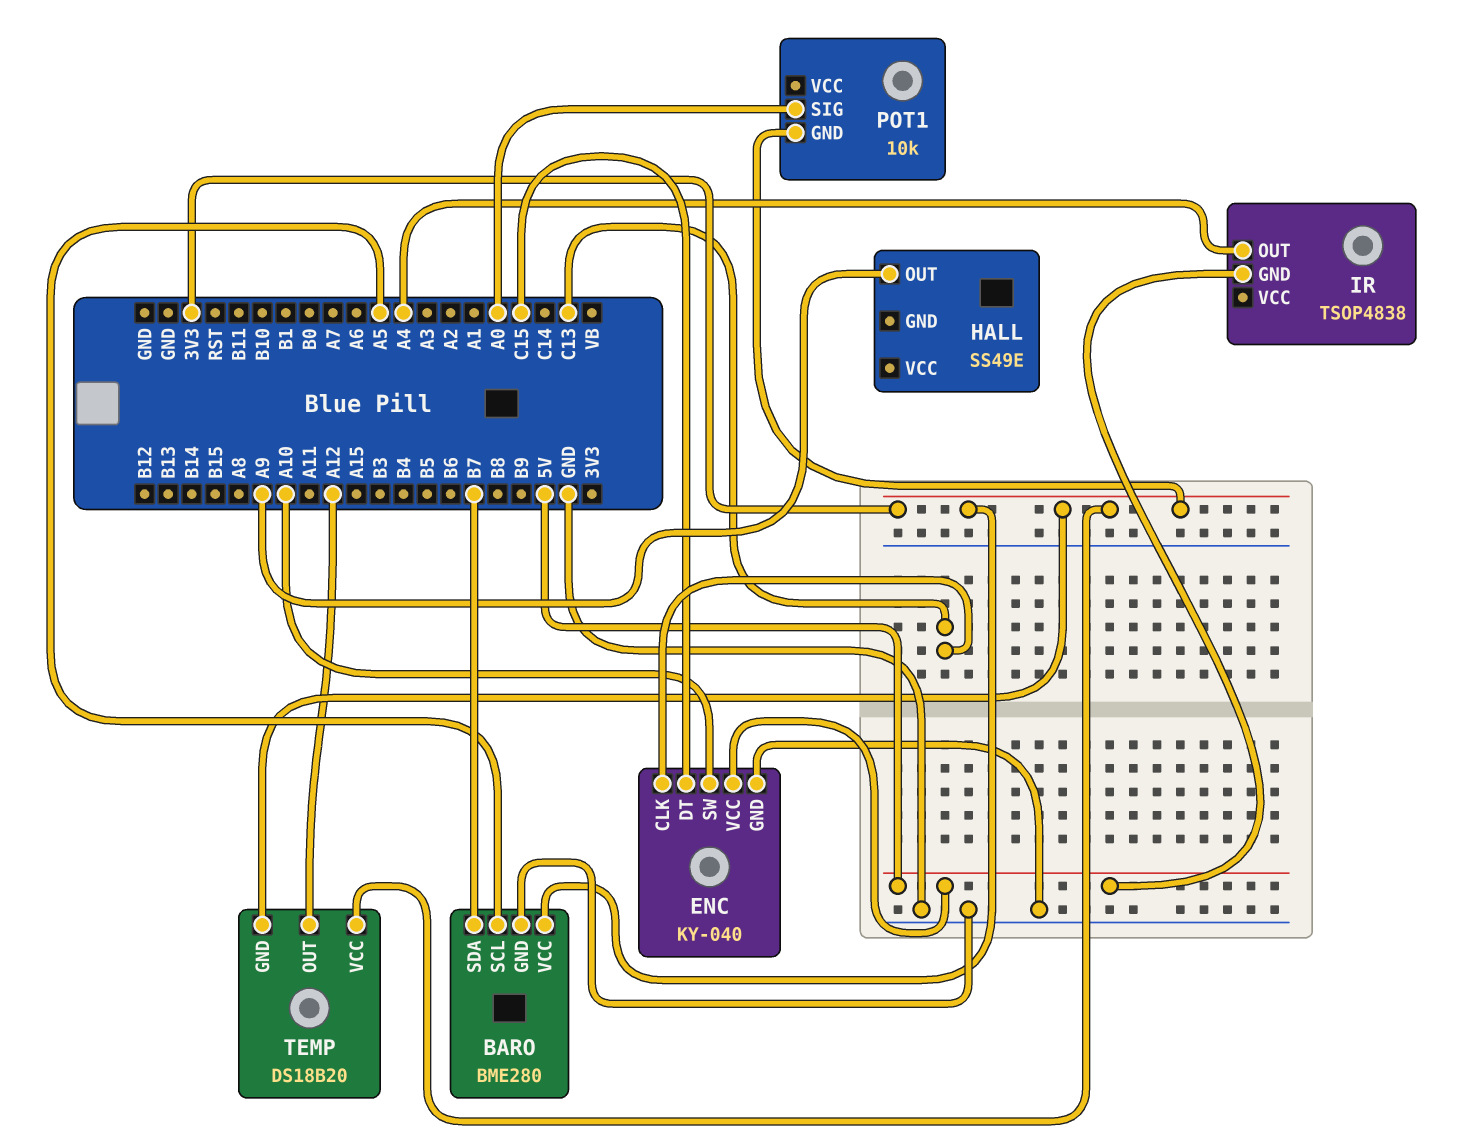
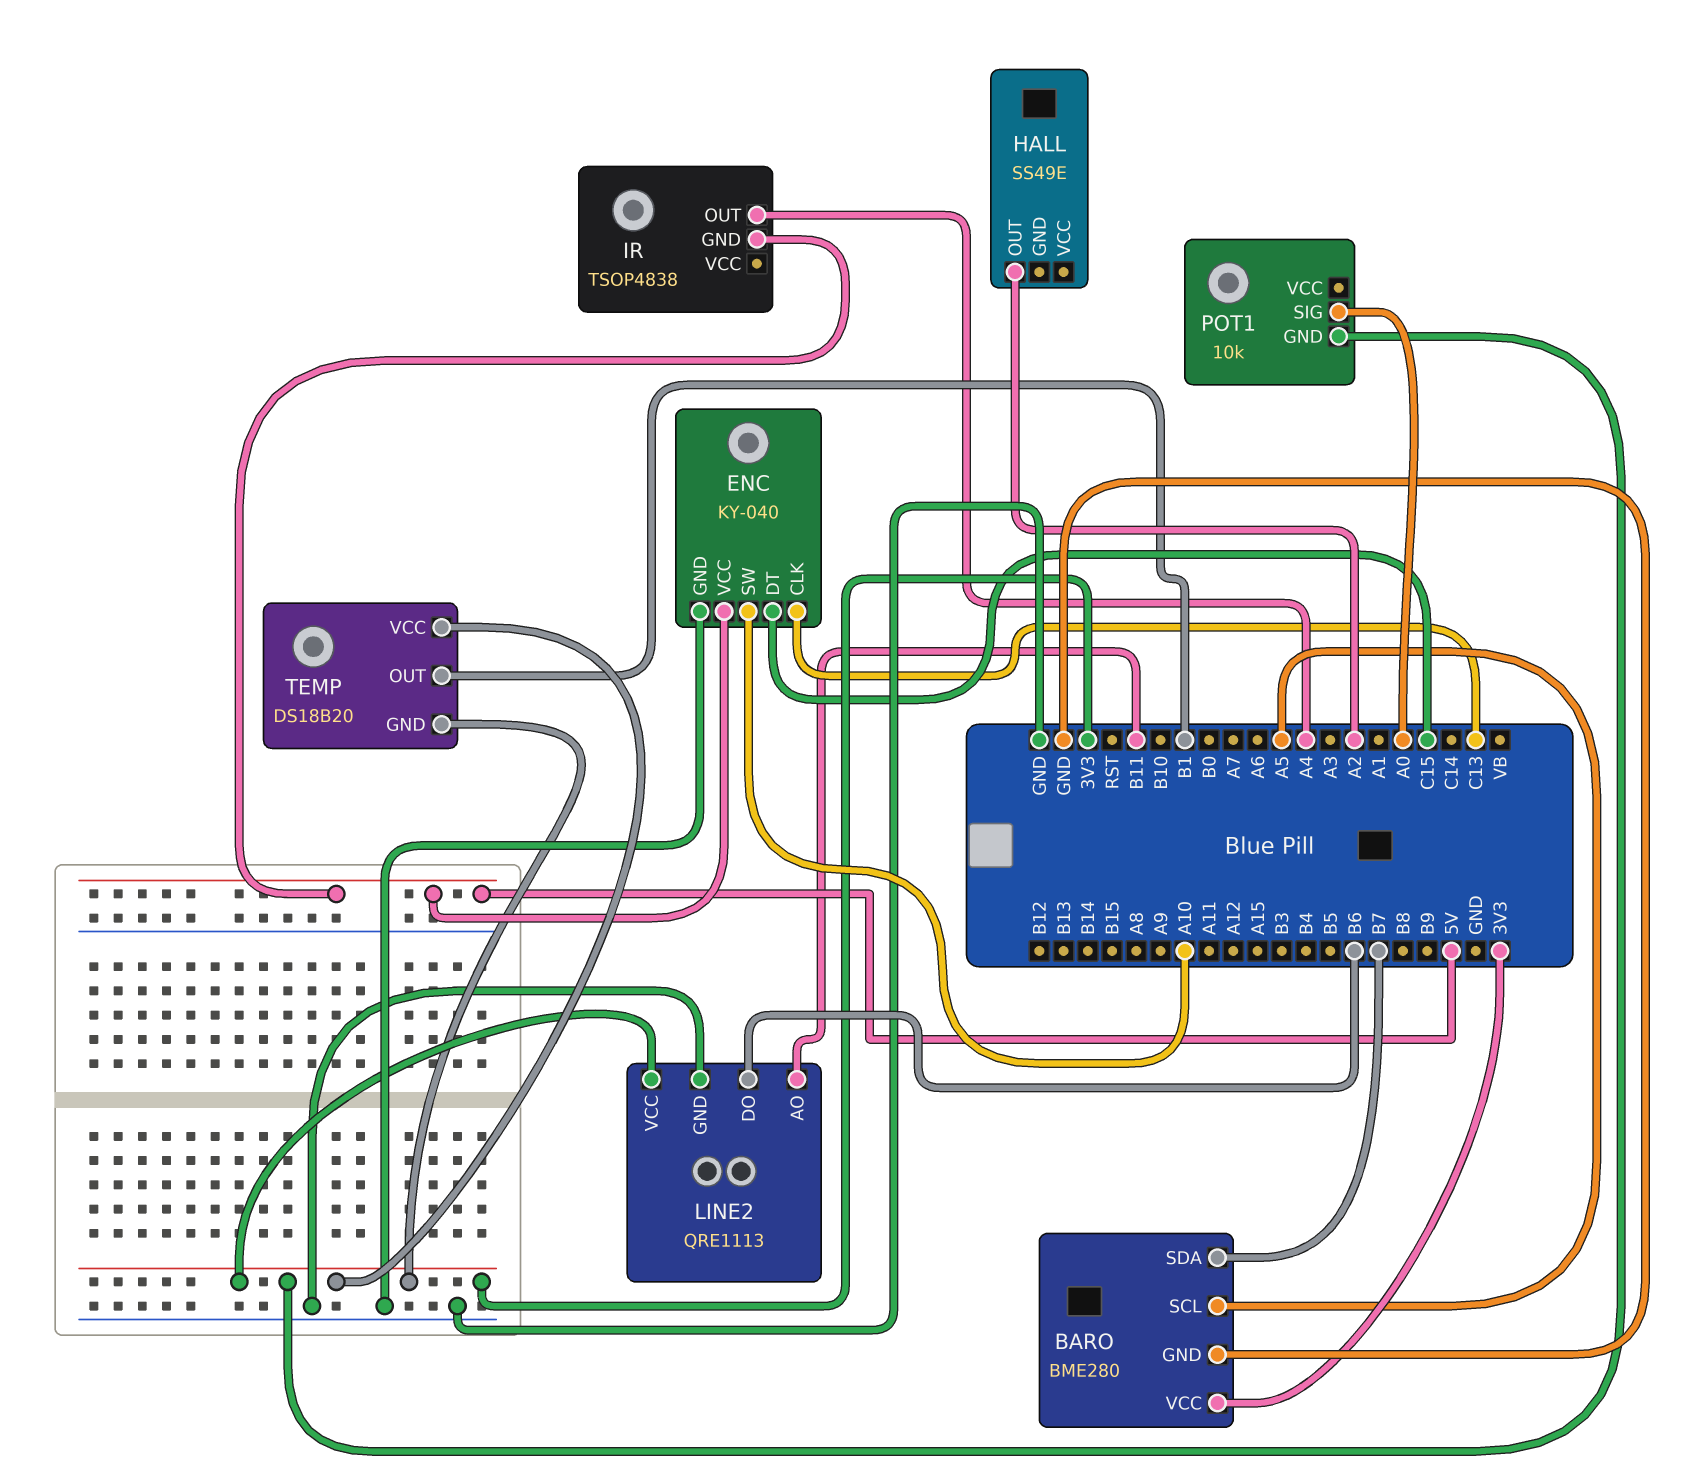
HALL pin OUT: A9 -> A2
LINE2: none -> QRE1113
LINE2 pin AO: none -> B11
LINE2 pin DO: none -> B6
LINE2 pin GND: none -> GND
LINE2 pin VCC: none -> 3V3
TEMP pin OUT: A12 -> B1

